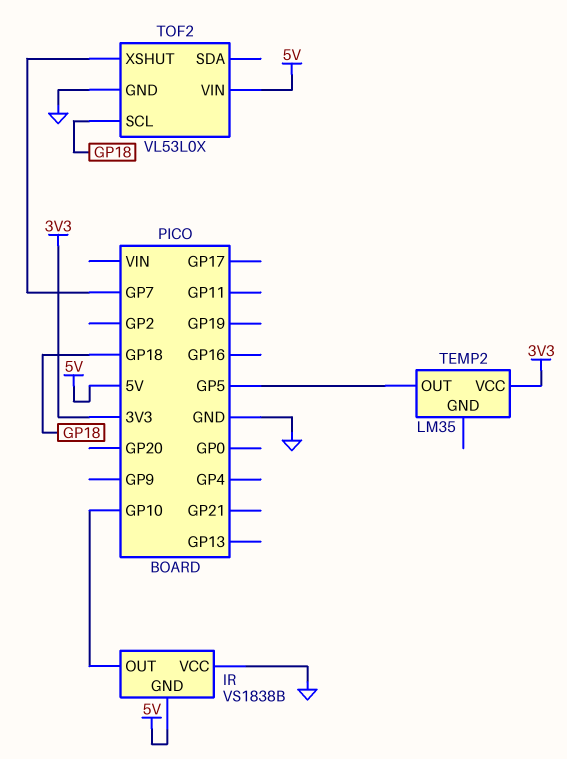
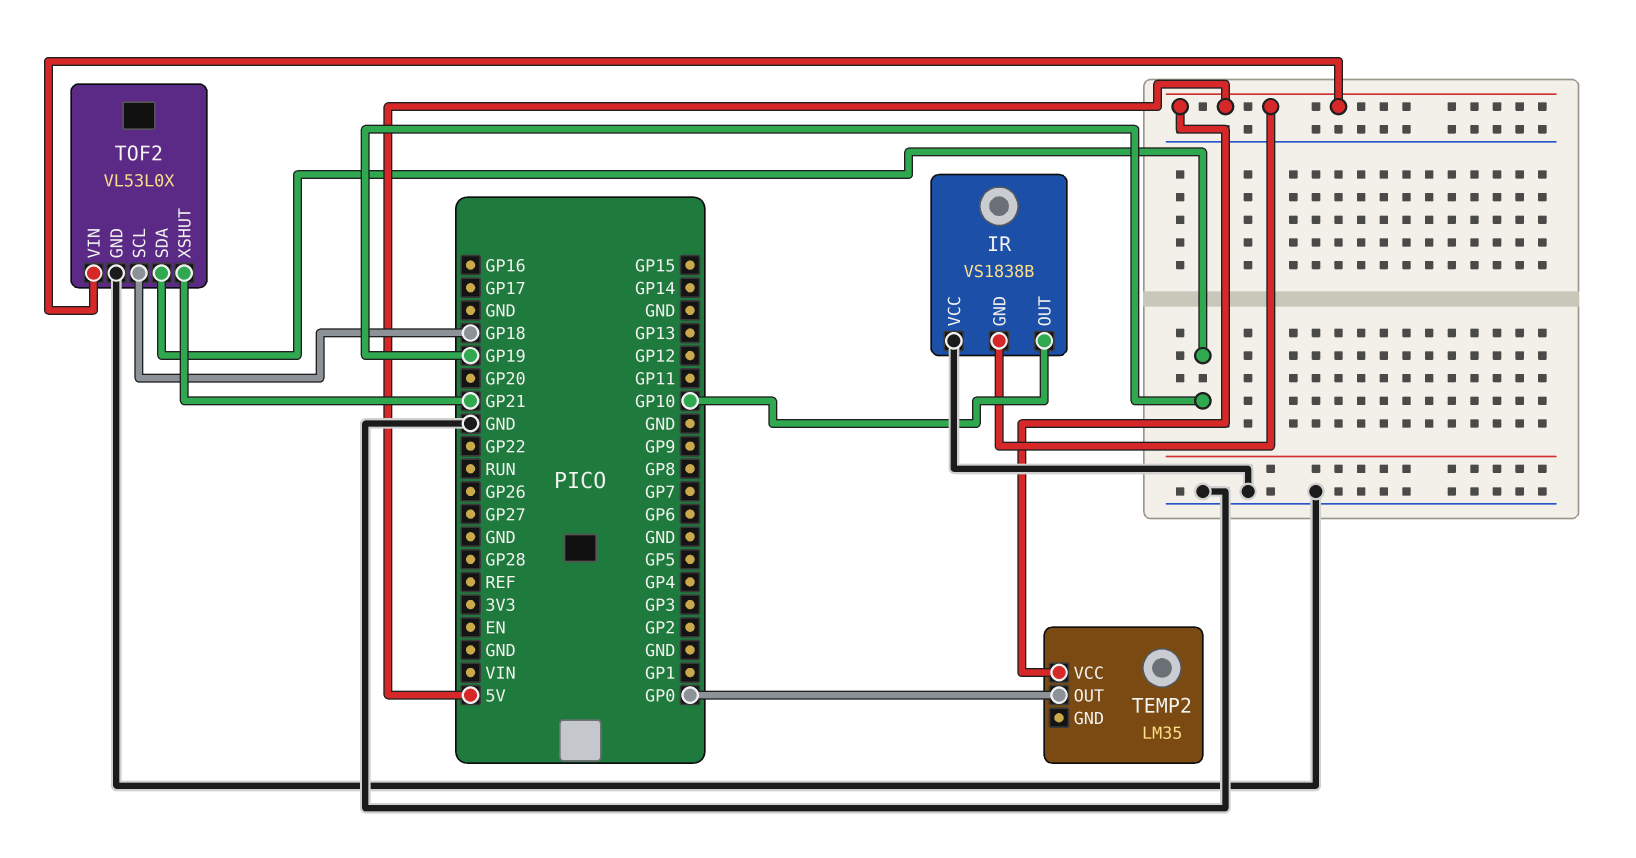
TEMP2 pin OUT: GP5 -> GP0
TEMP2 pin VCC: 3V3 -> 5V
TOF2 pin SDA: none -> GP19
TOF2 pin XSHUT: GP7 -> GP21

